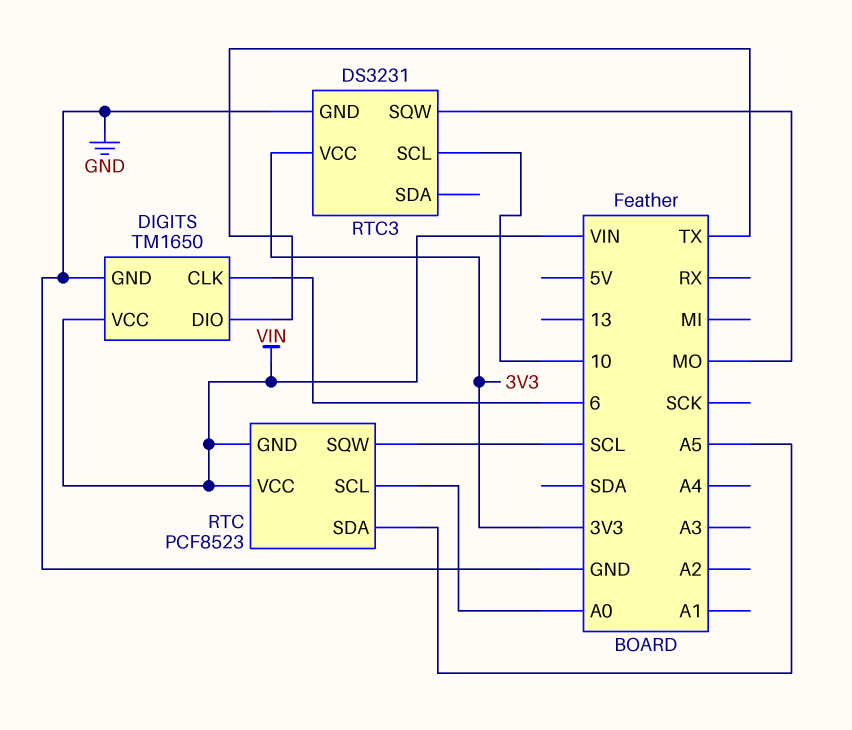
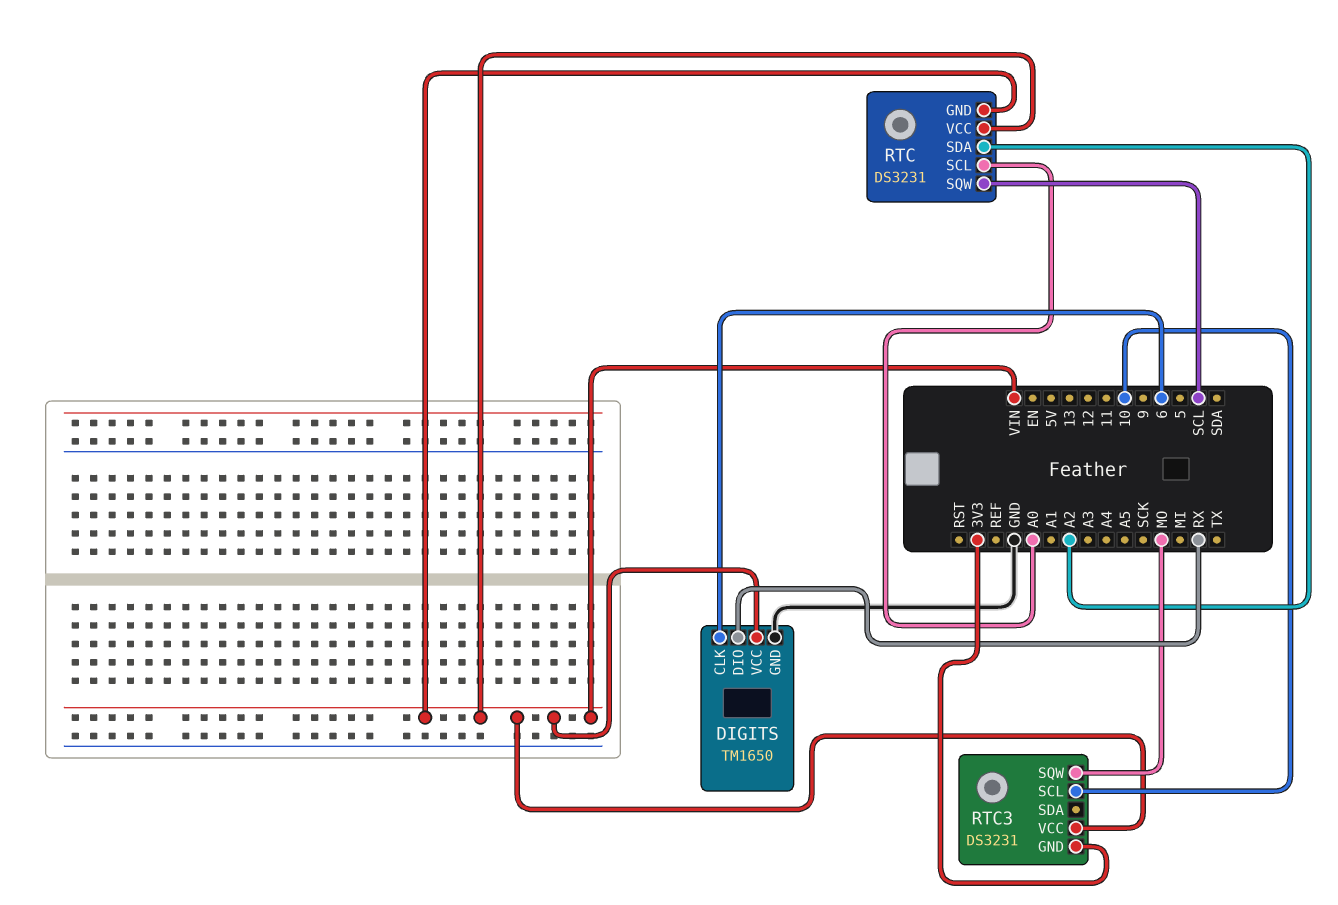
DIGITS pin DIO: TX -> RX
RTC: PCF8523 -> DS3231
RTC pin SDA: A5 -> A2
RTC3 pin GND: GND -> 3V3
RTC3 pin VCC: 3V3 -> VIN

